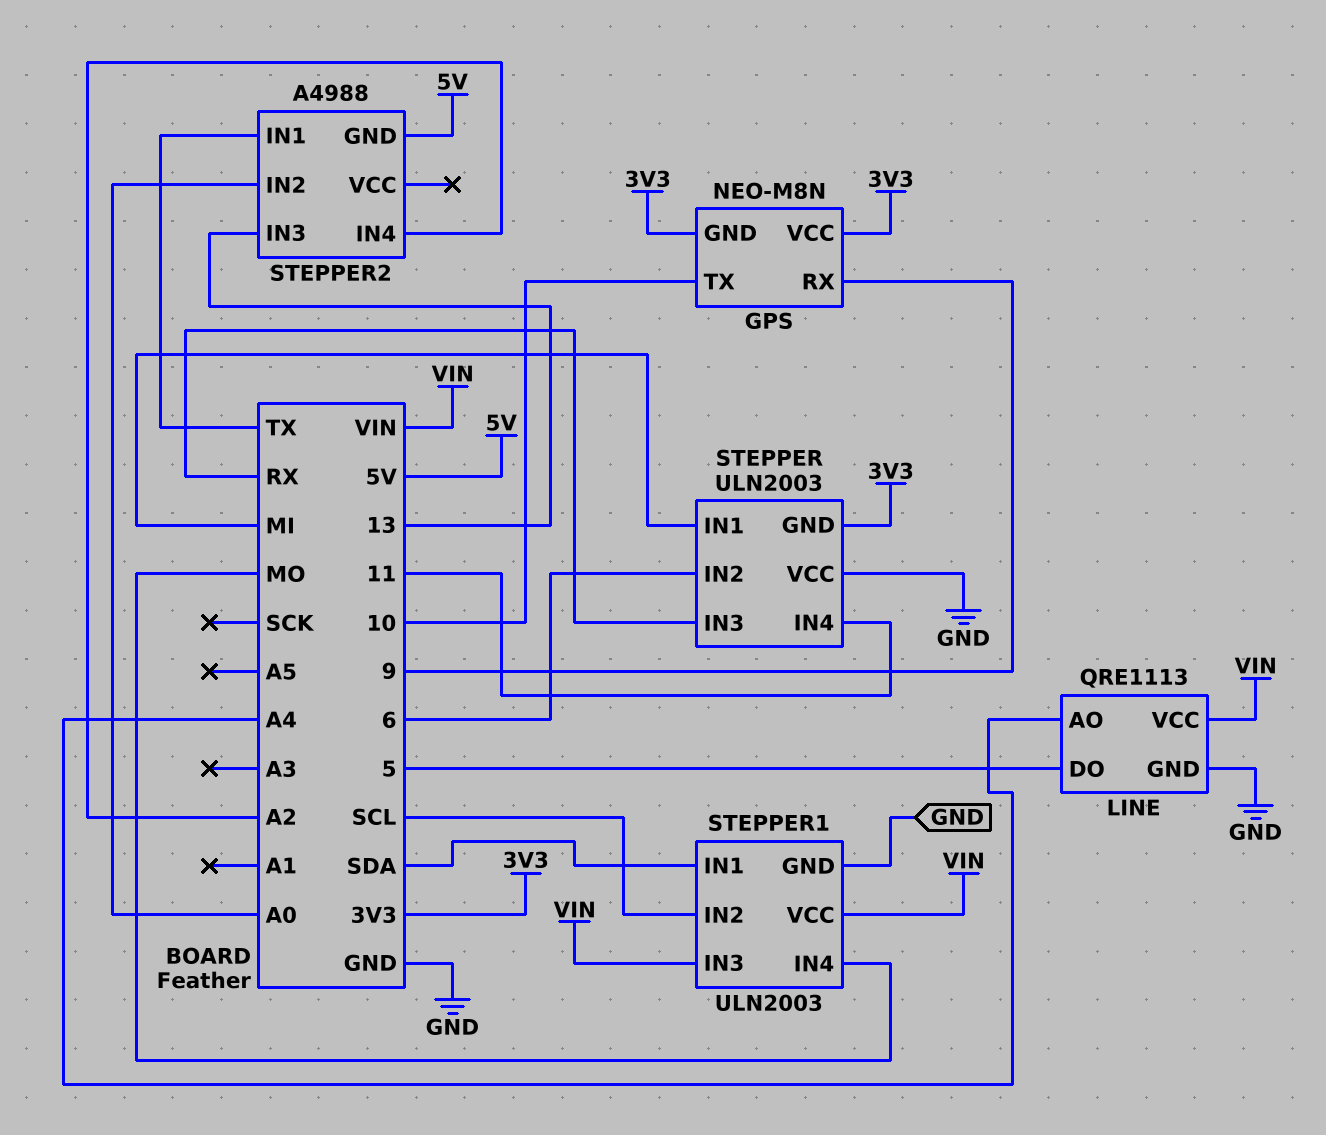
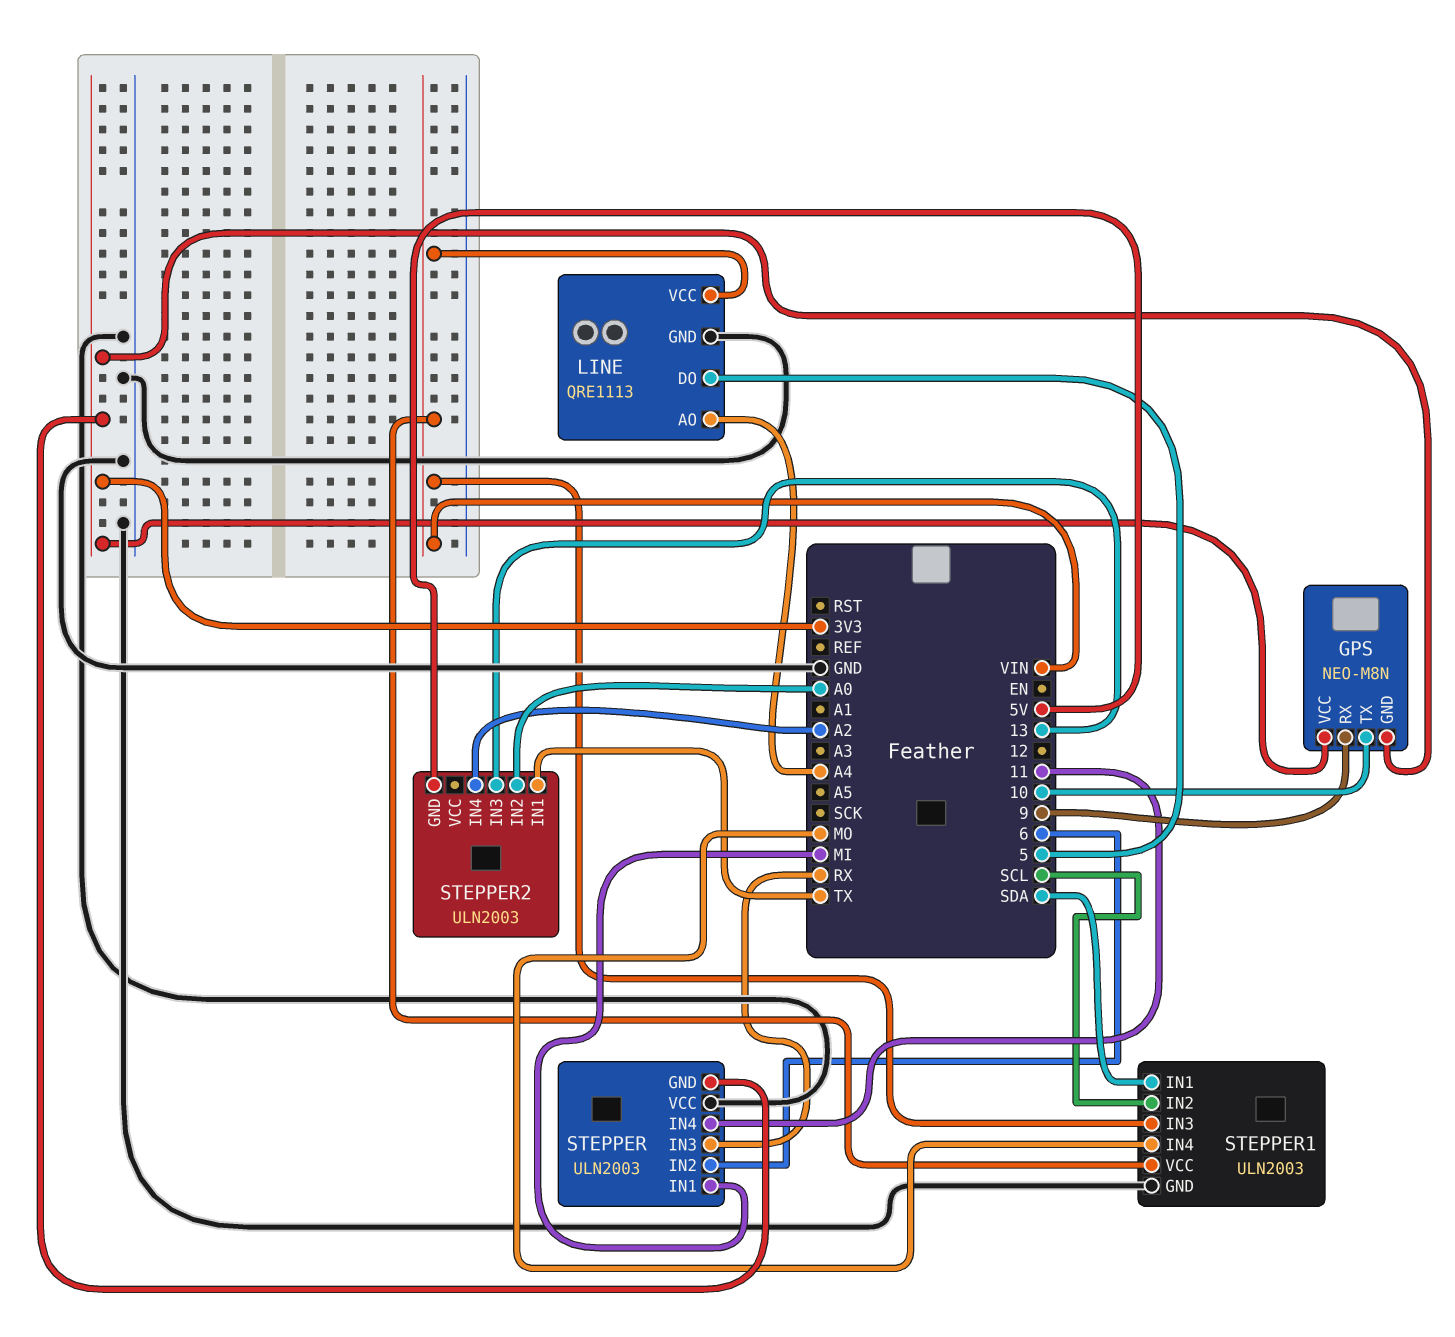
STEPPER2: A4988 -> ULN2003

